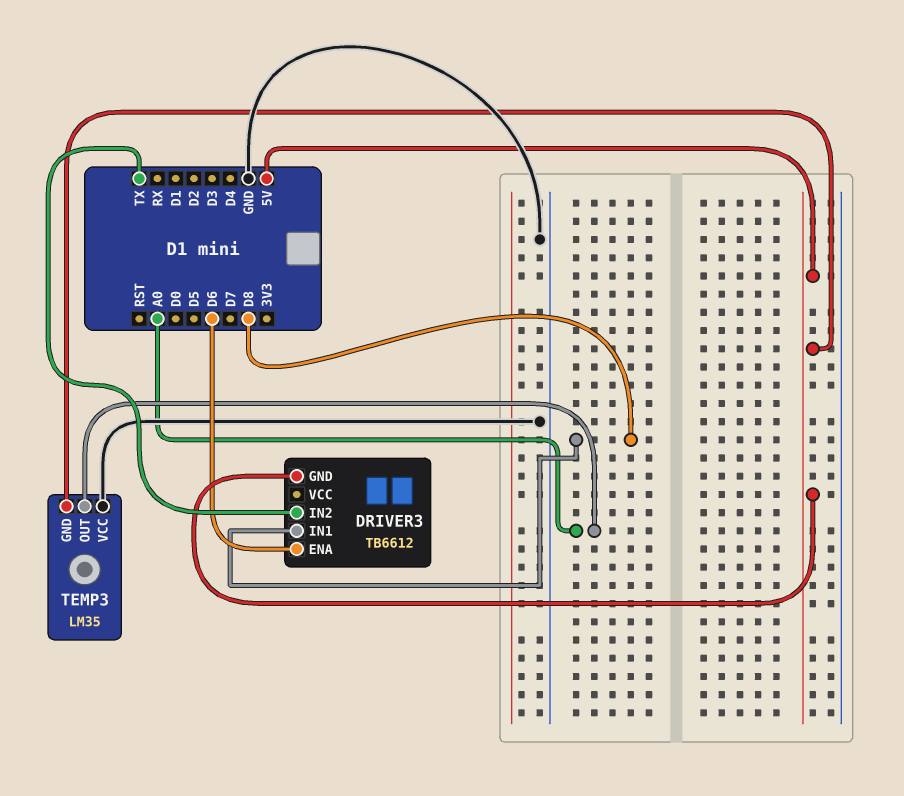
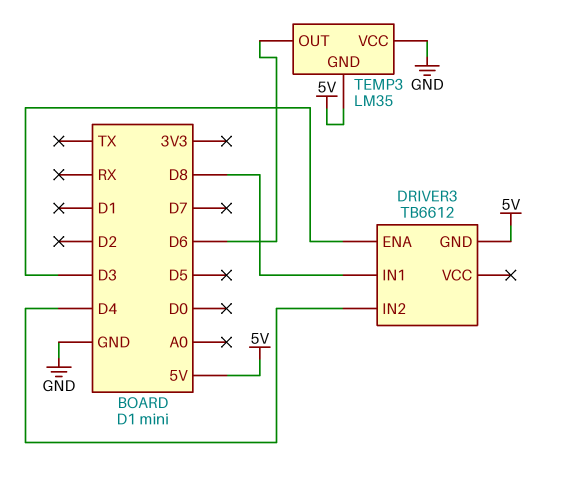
DRIVER3 pin ENA: D6 -> D3
DRIVER3 pin IN2: TX -> D4
TEMP3 pin OUT: A0 -> D6

